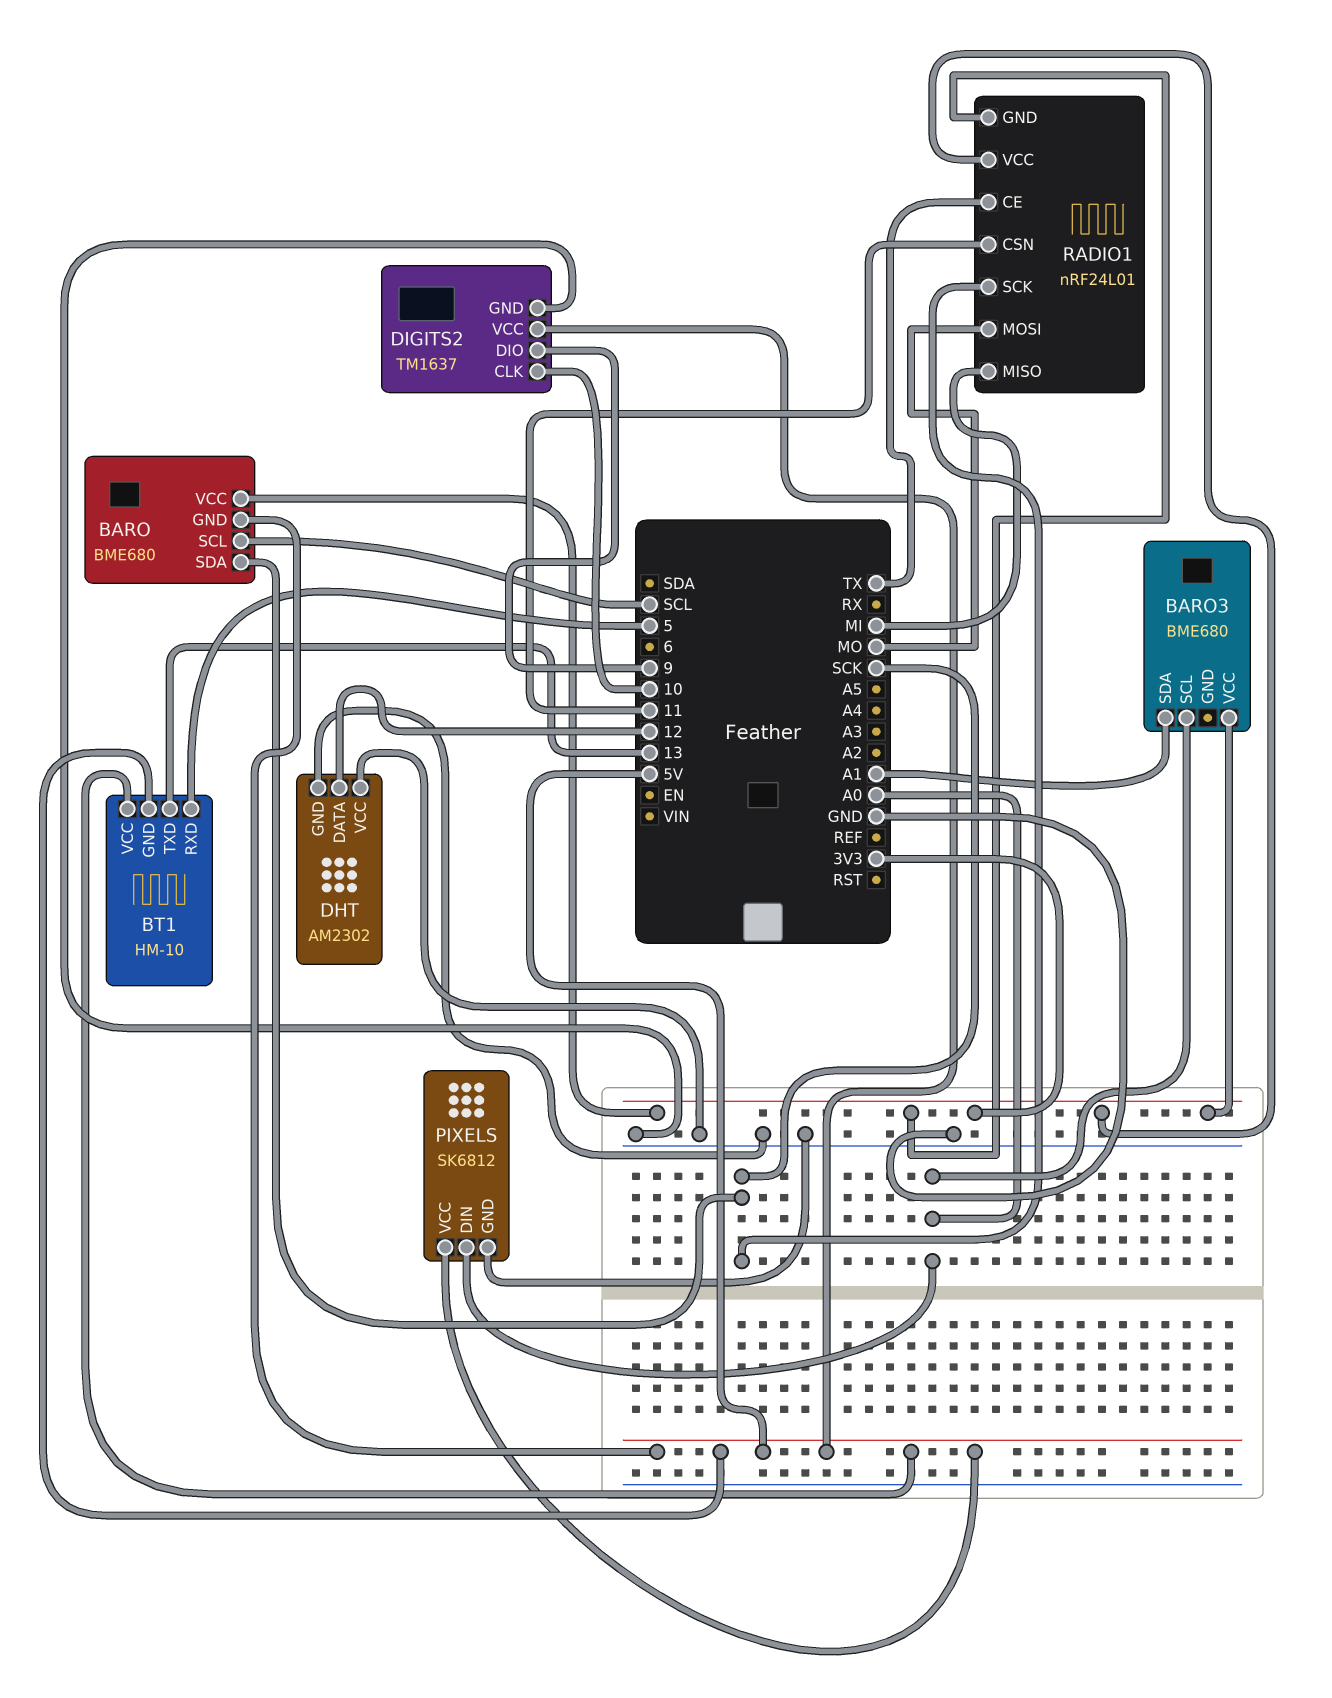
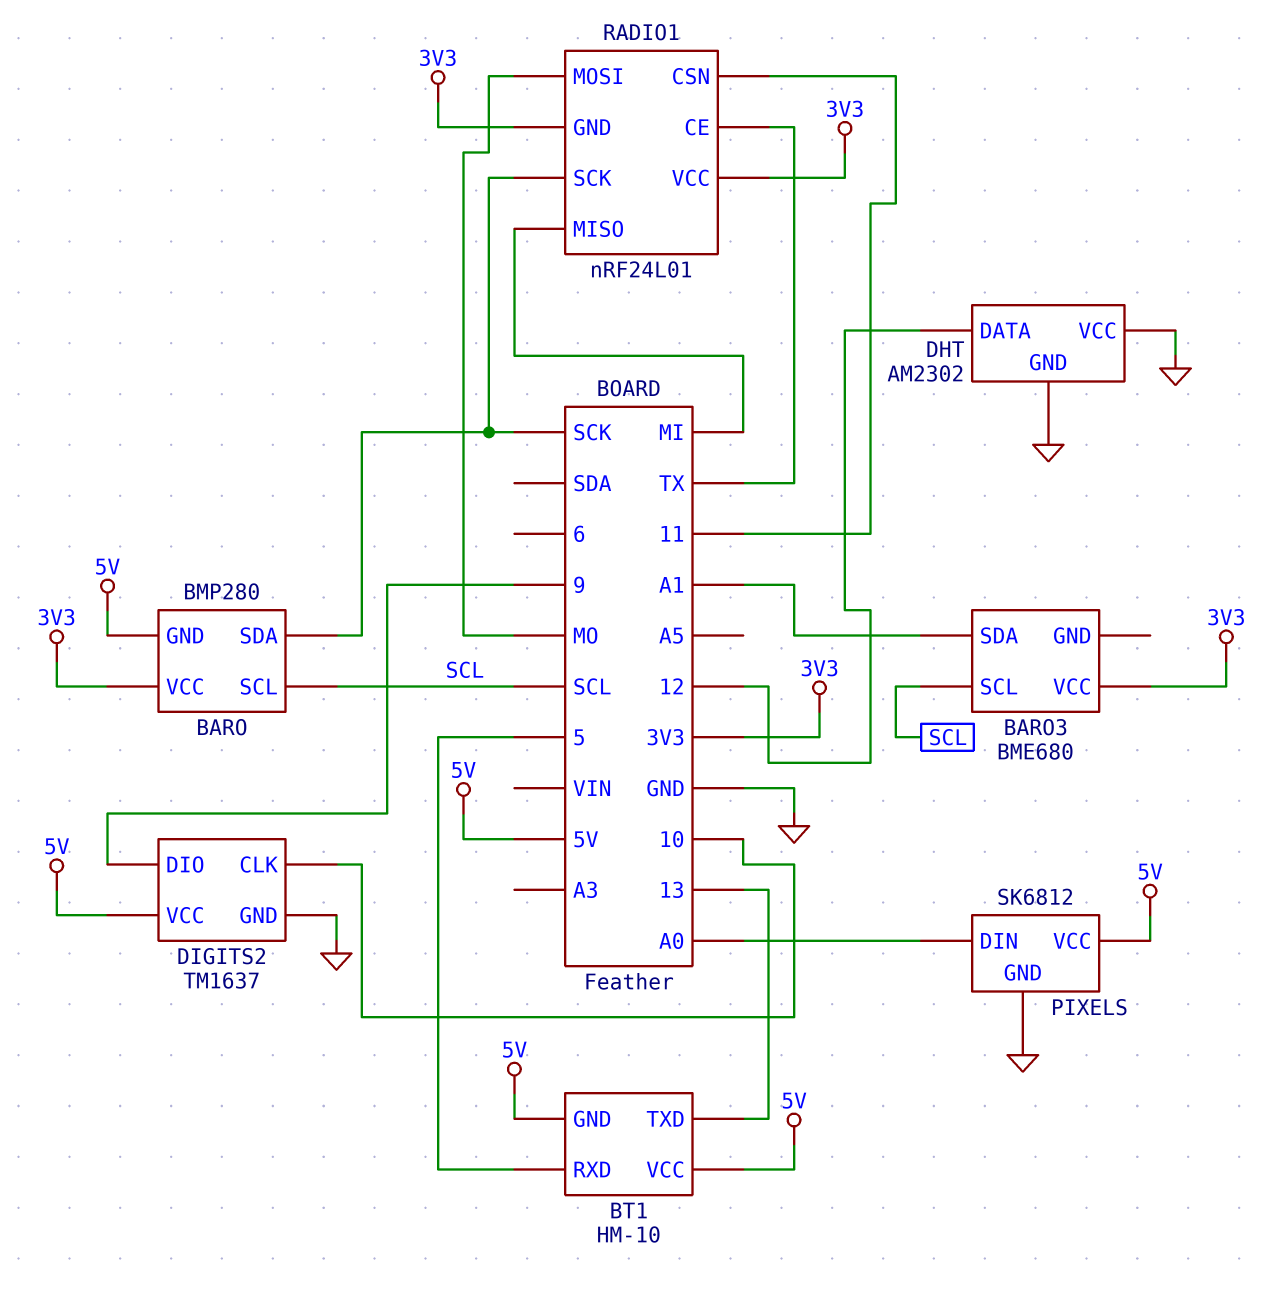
BARO: BME680 -> BMP280
BARO3 pin SCL: A0 -> SCL

